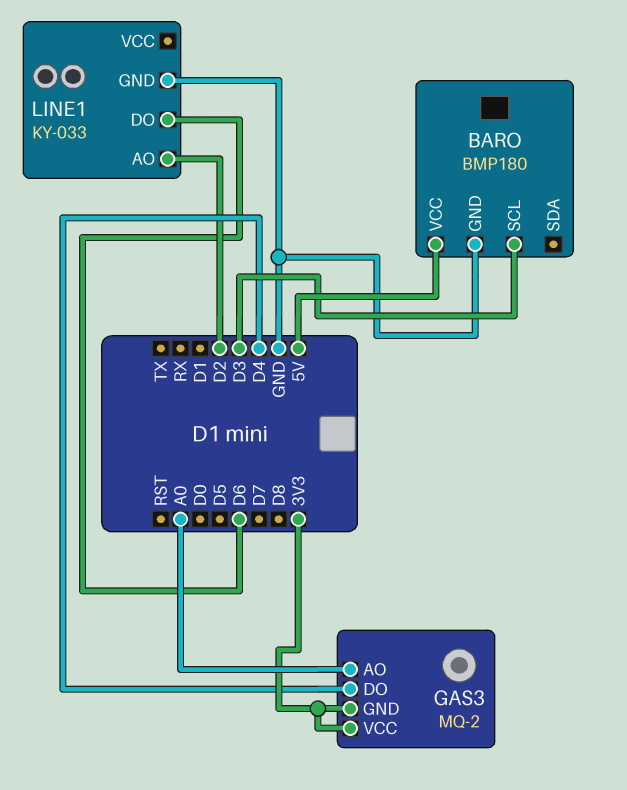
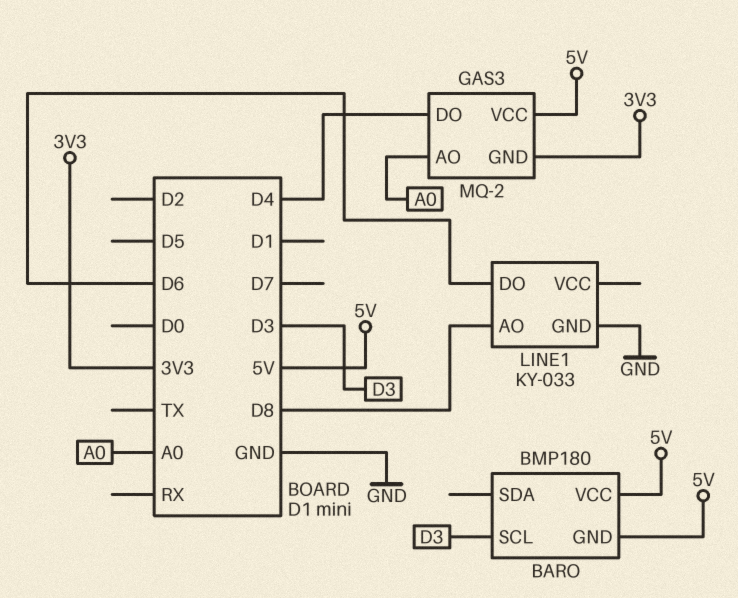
BARO pin GND: GND -> 5V
GAS3 pin VCC: 3V3 -> 5V
LINE1 pin AO: D2 -> D8

